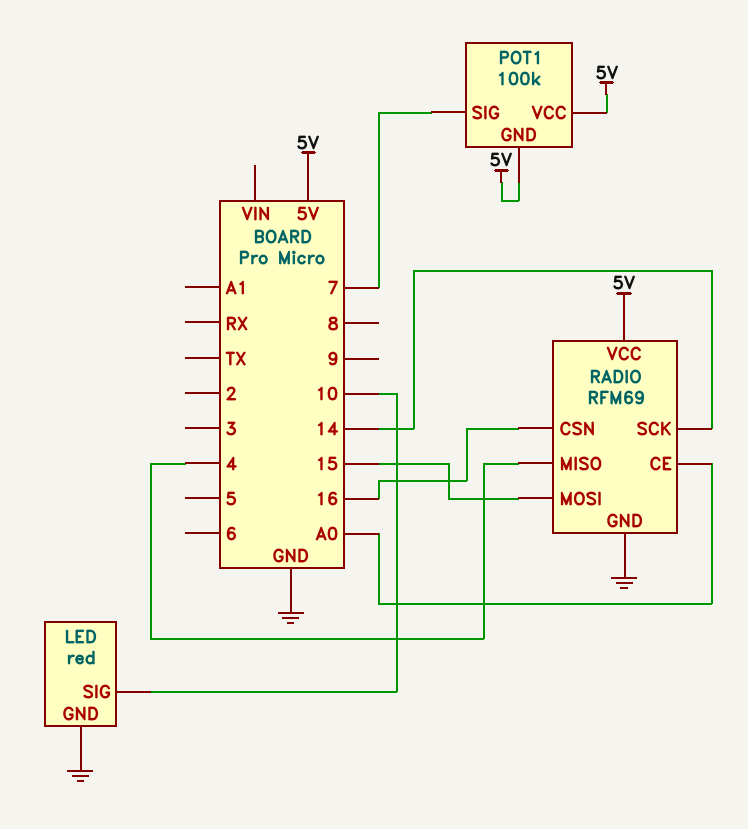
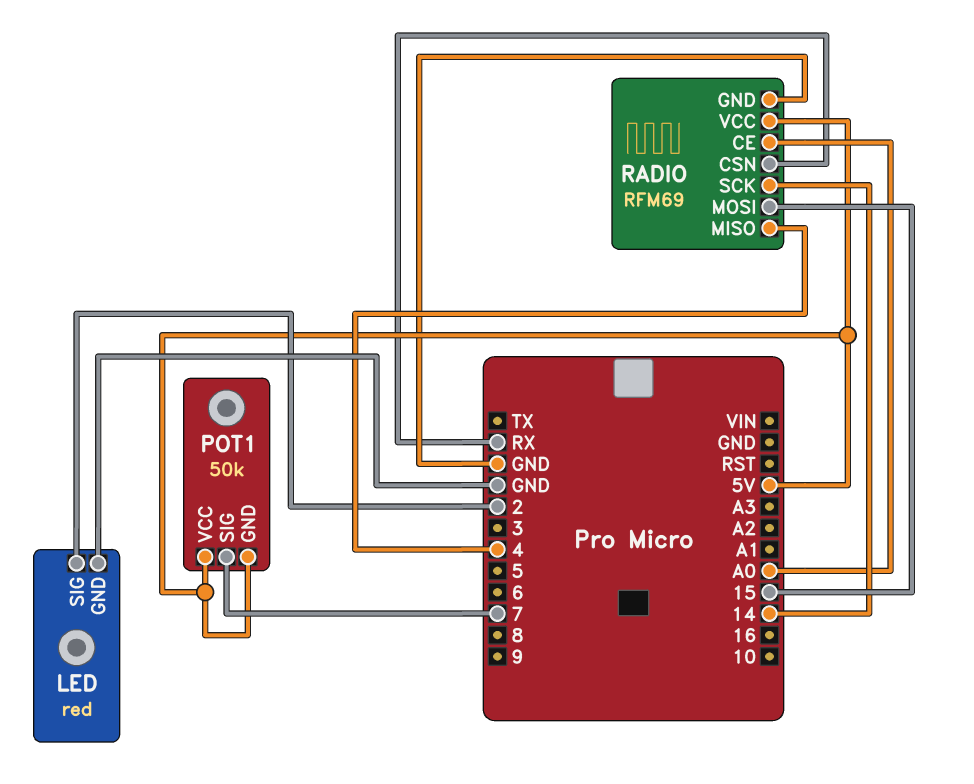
LED pin SIG: 10 -> 2
POT1: 100k -> 50k
RADIO pin CSN: 16 -> RX

